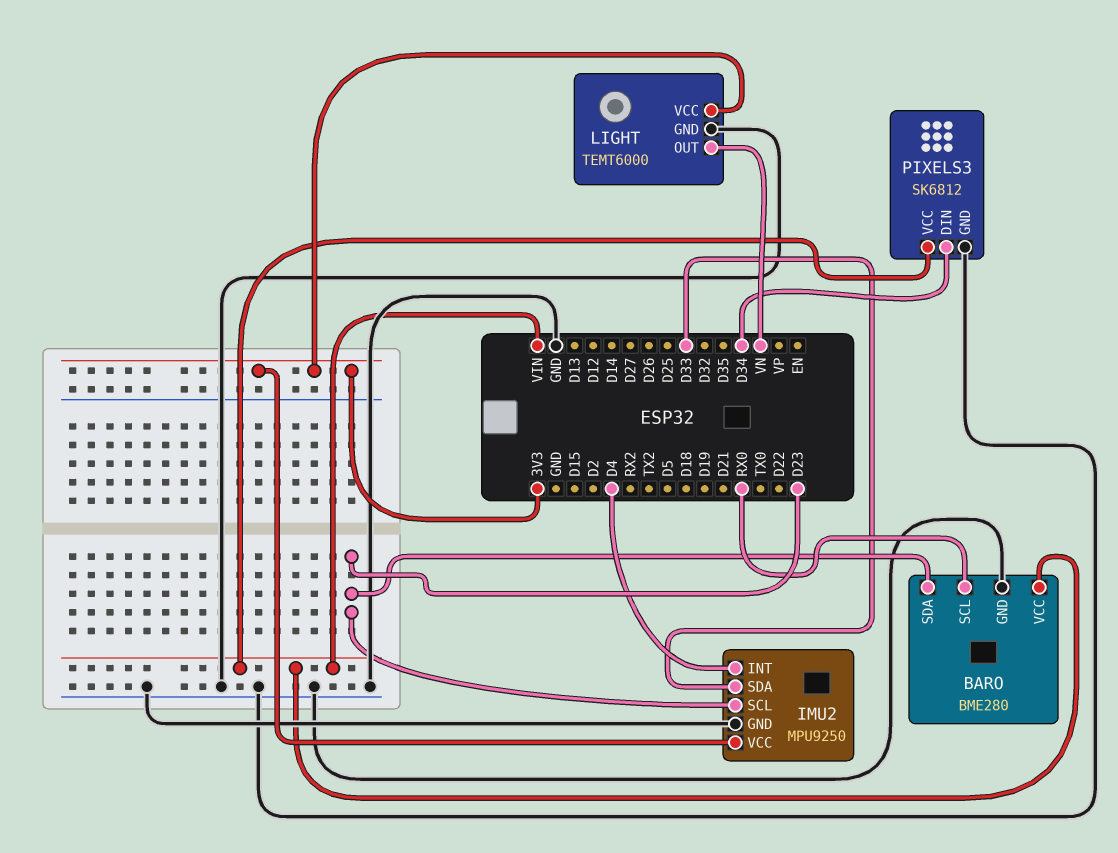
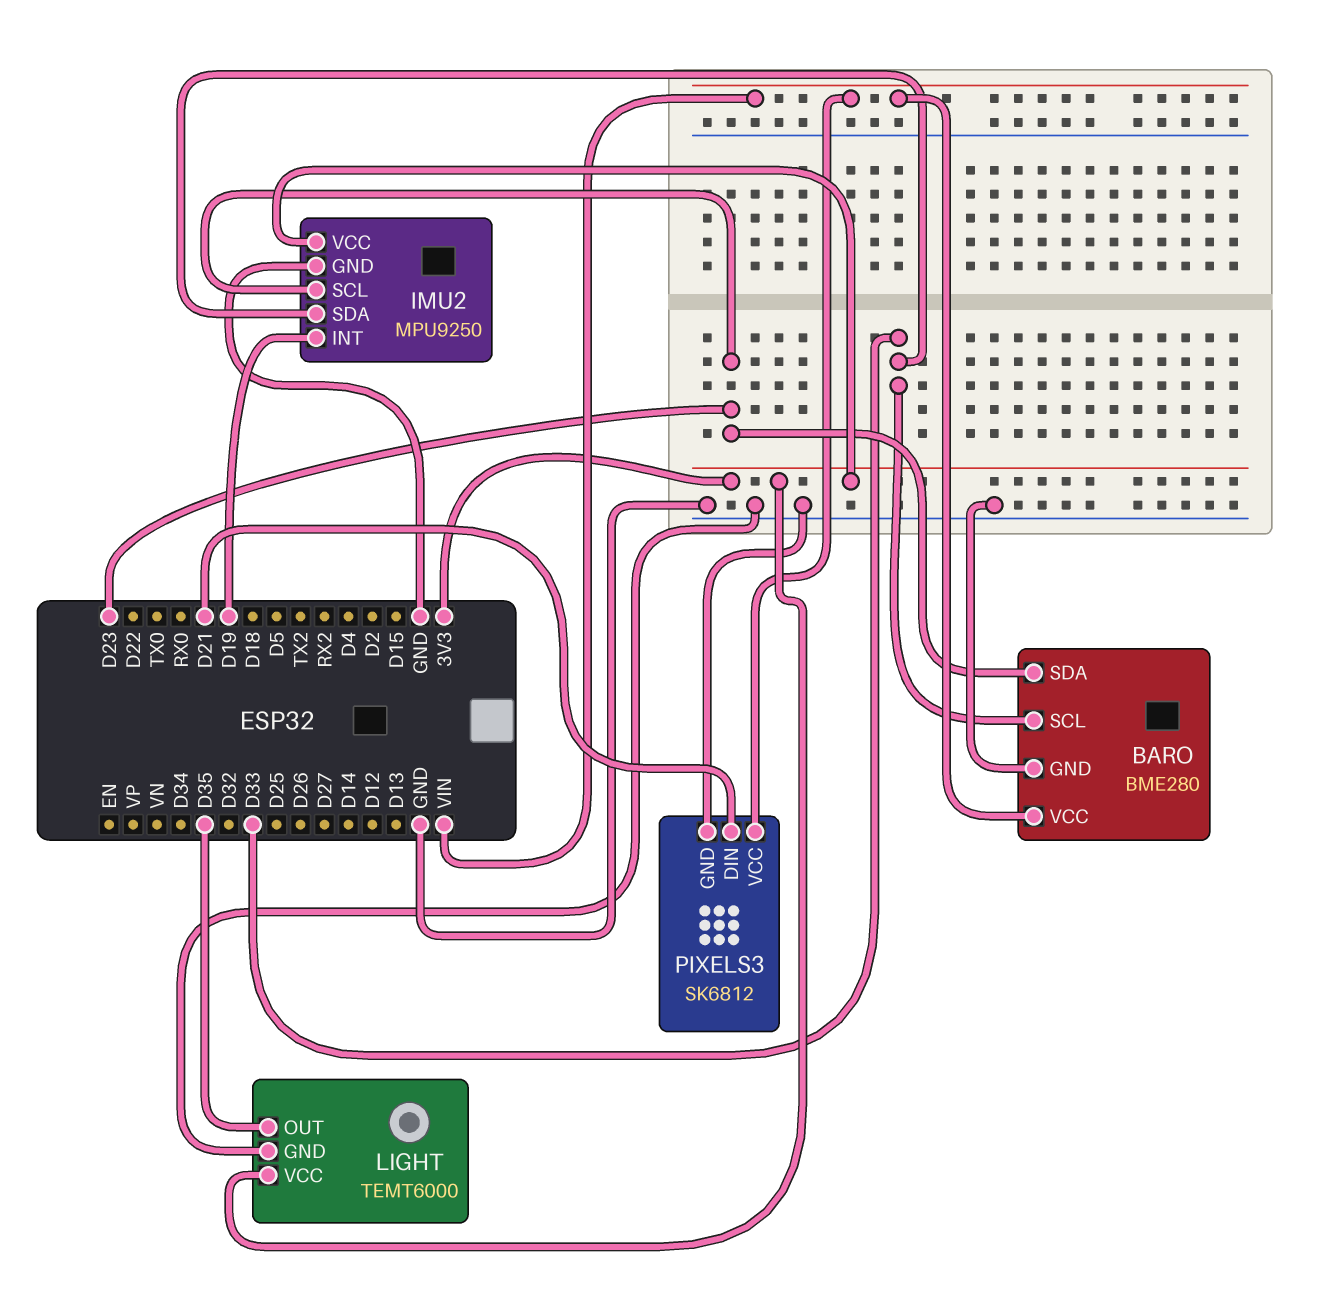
BARO pin SCL: RX0 -> D33
IMU2 pin INT: D4 -> D19
LIGHT pin OUT: VN -> D35
PIXELS3 pin DIN: D34 -> D21

